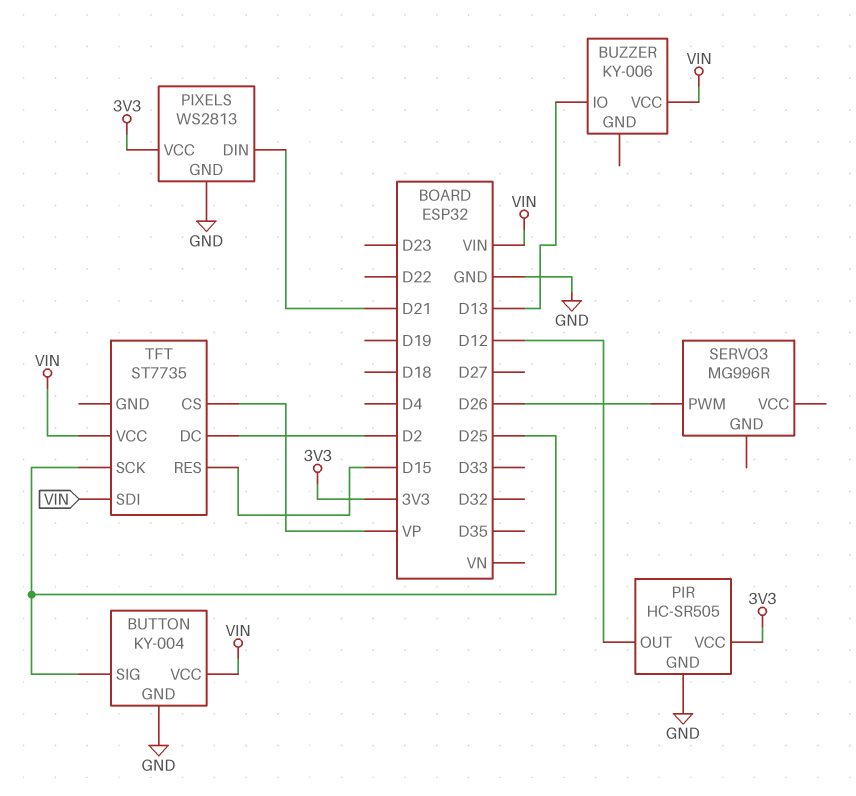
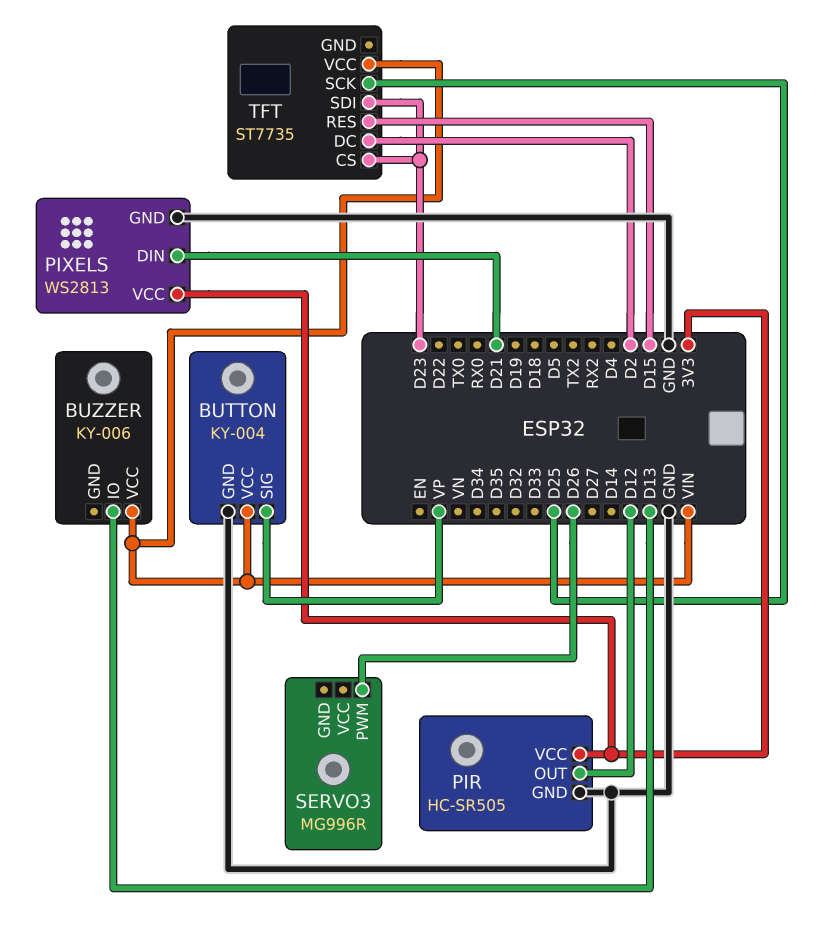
BUTTON pin SIG: D25 -> VP
TFT pin CS: VP -> D23
TFT pin SDI: VIN -> D23

